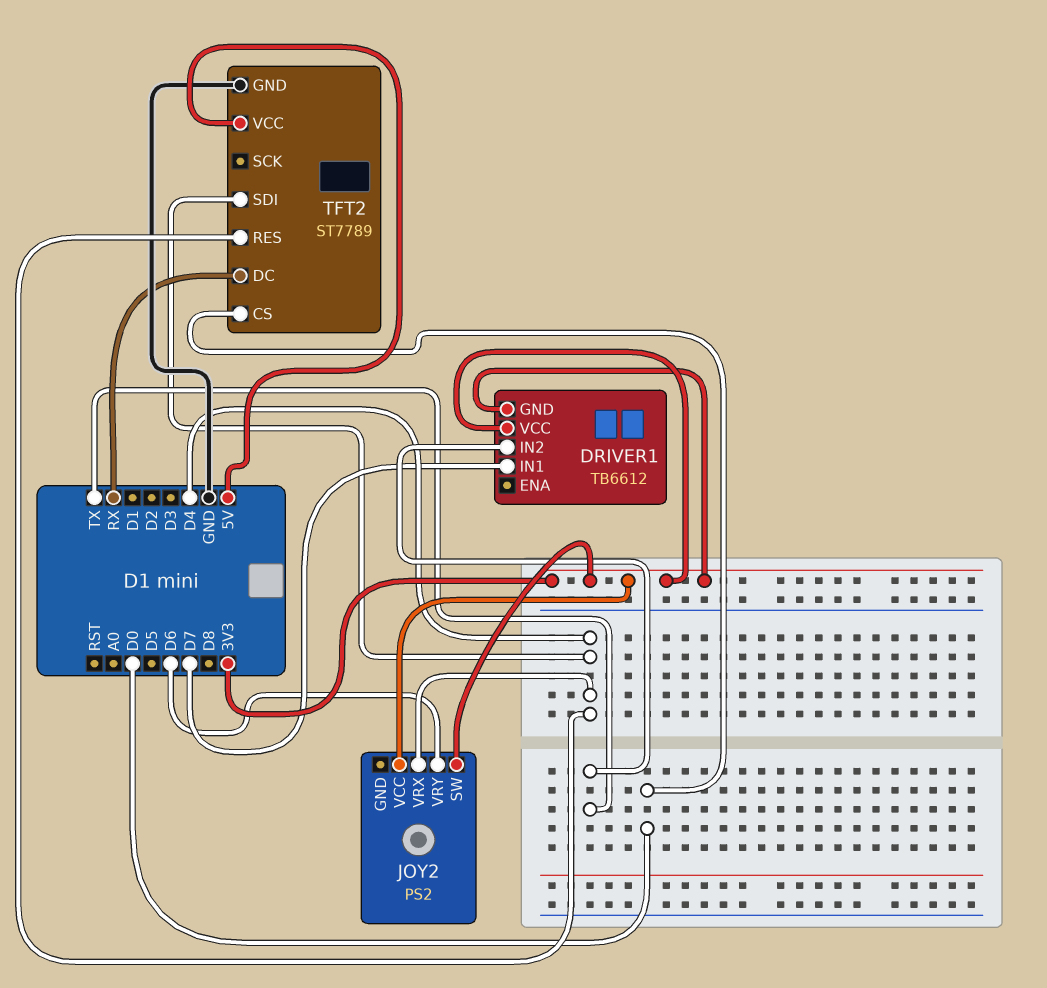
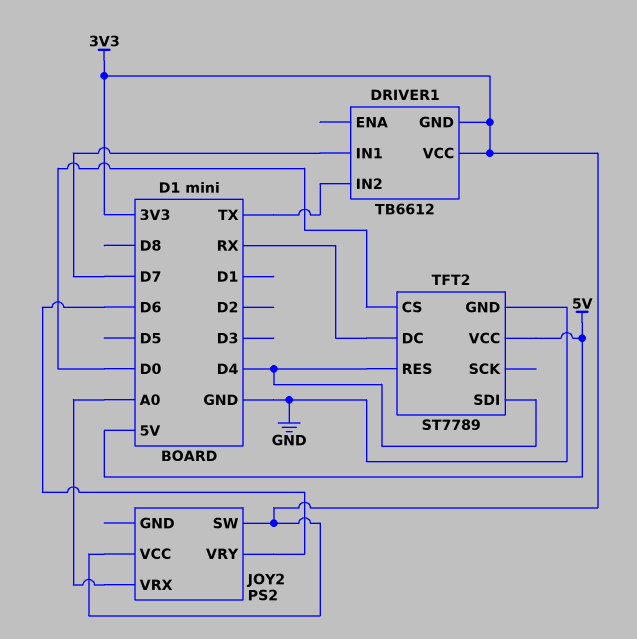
JOY2 pin VRX: D4 -> A0

